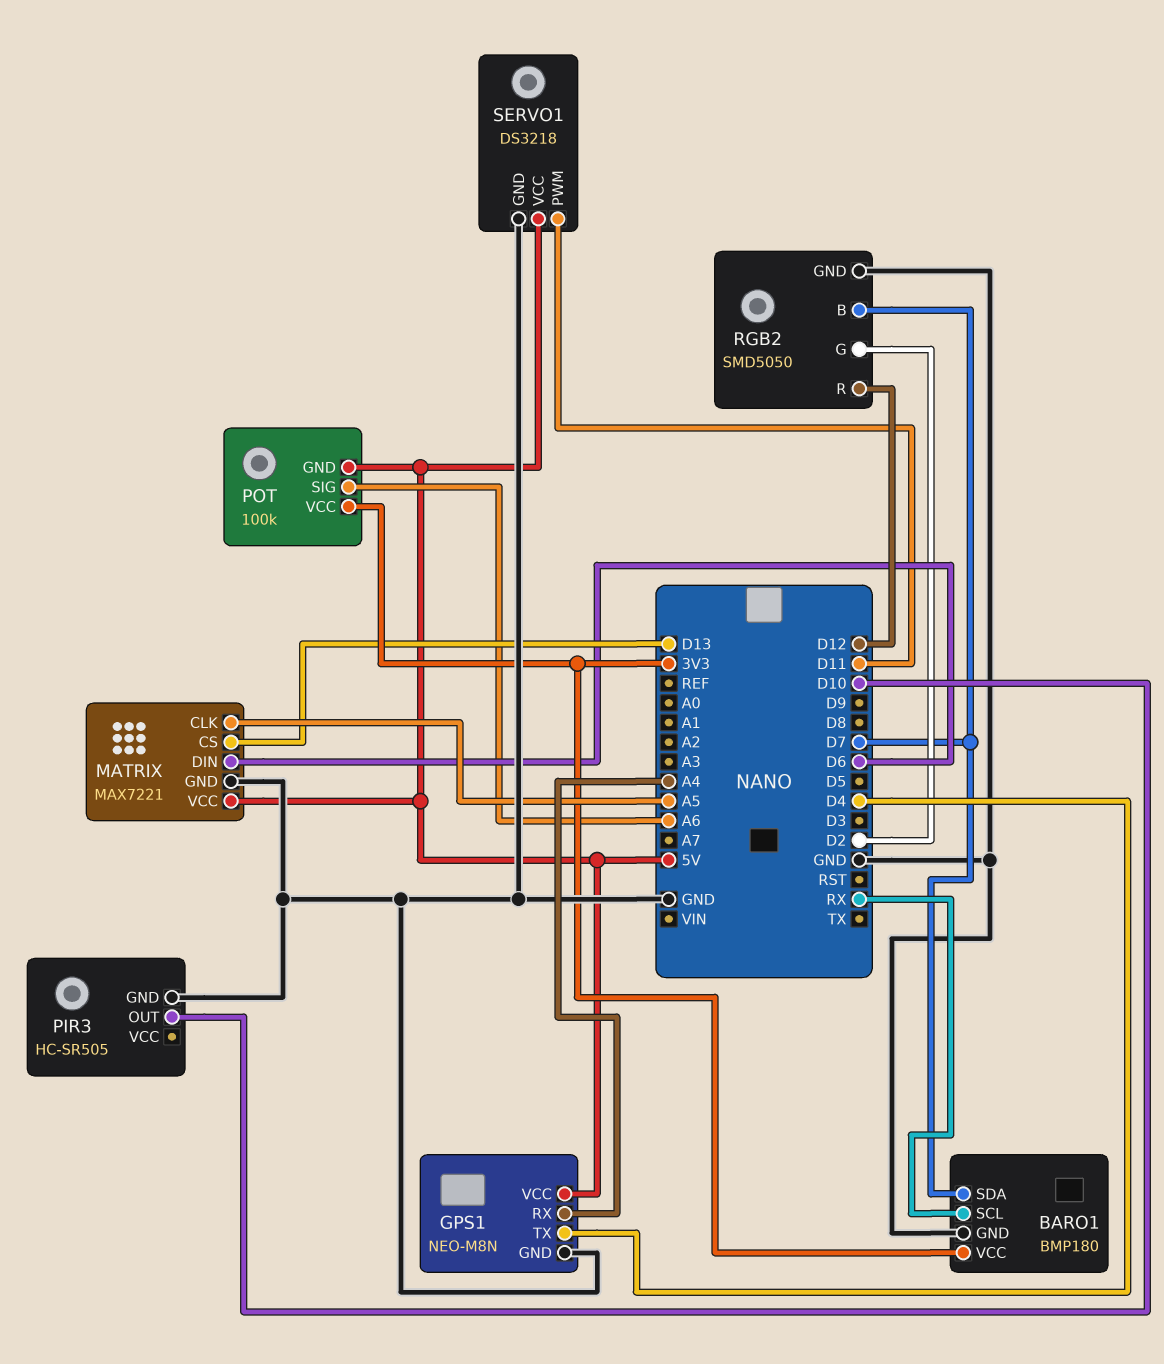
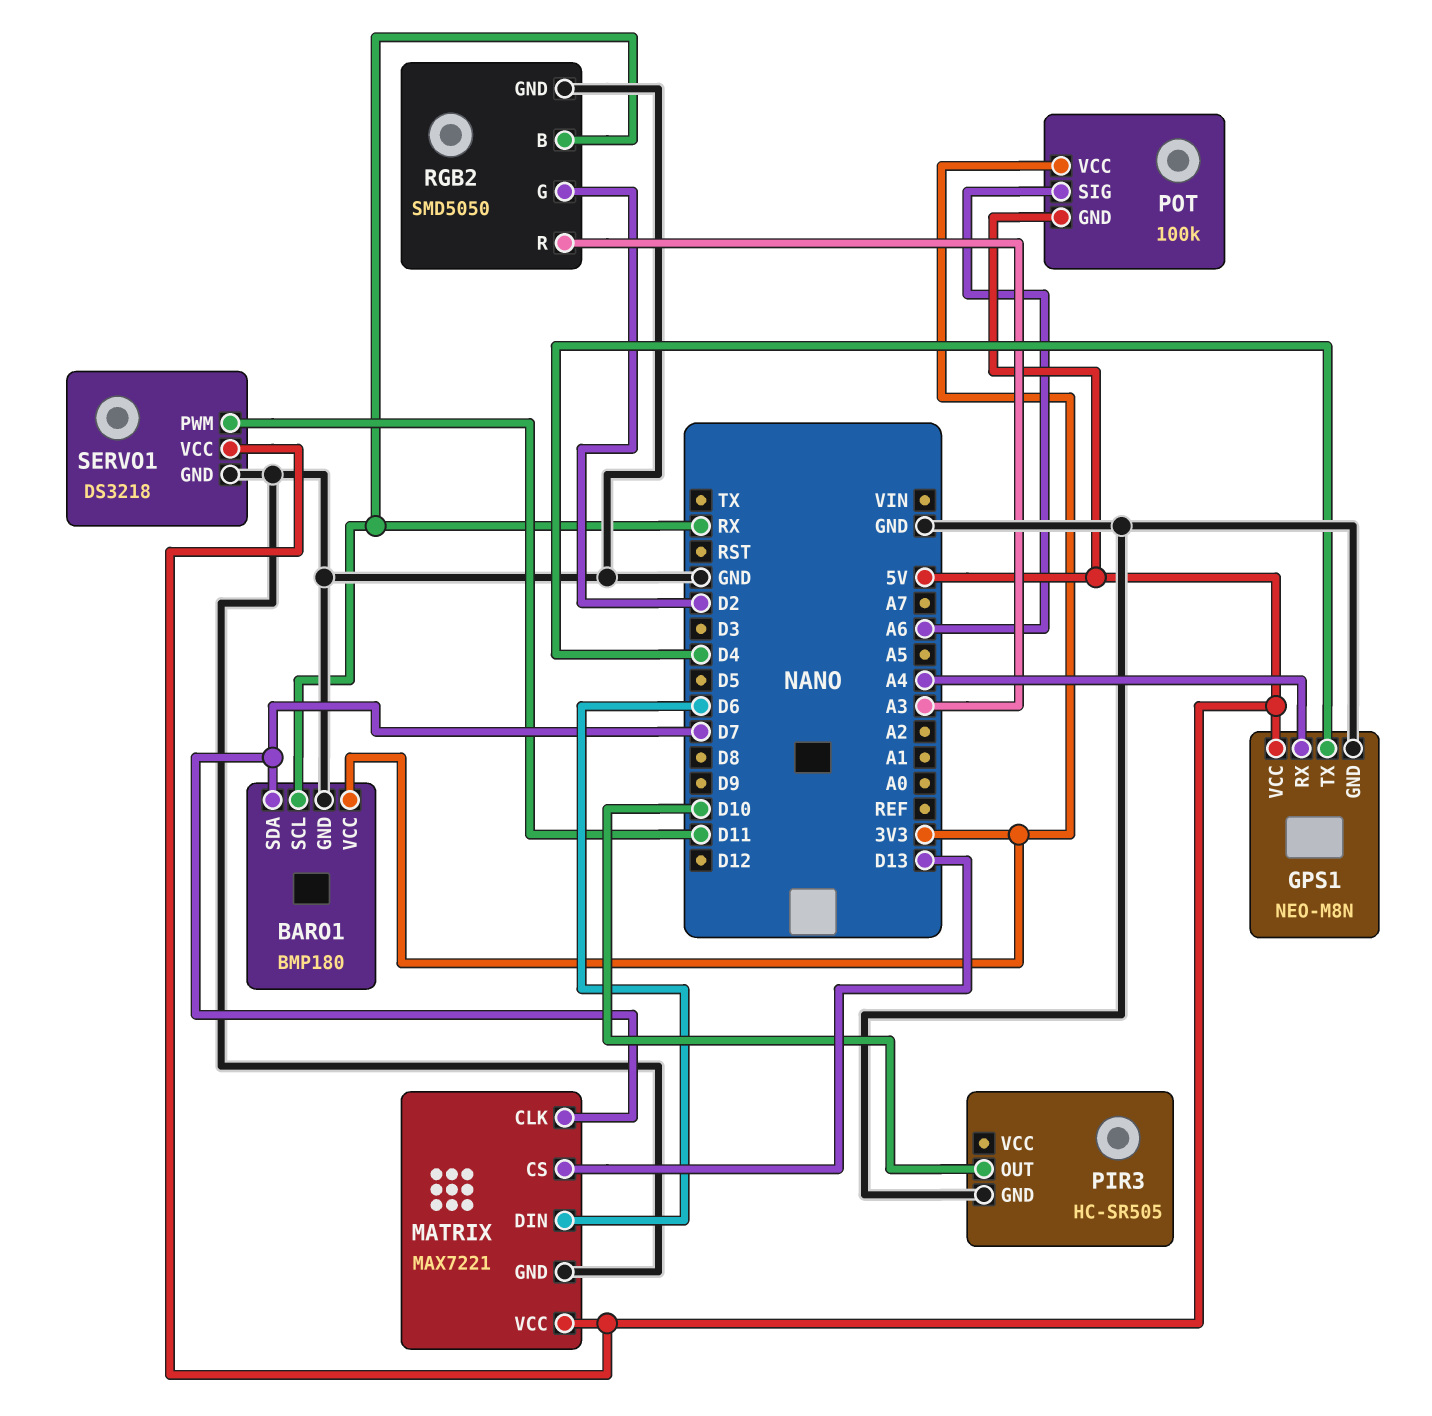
MATRIX pin CLK: A5 -> D7
RGB2 pin B: D7 -> RX
RGB2 pin R: D12 -> A3

